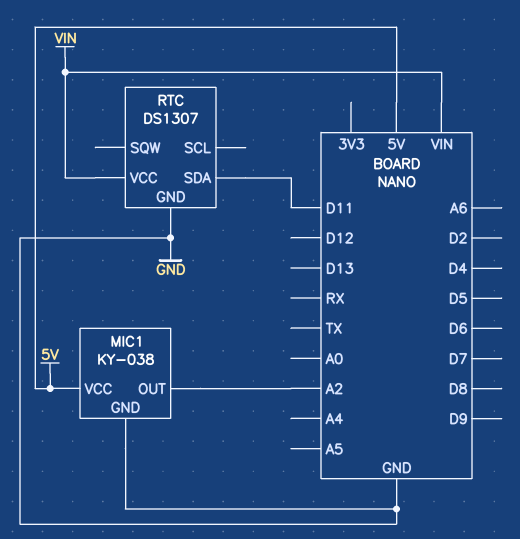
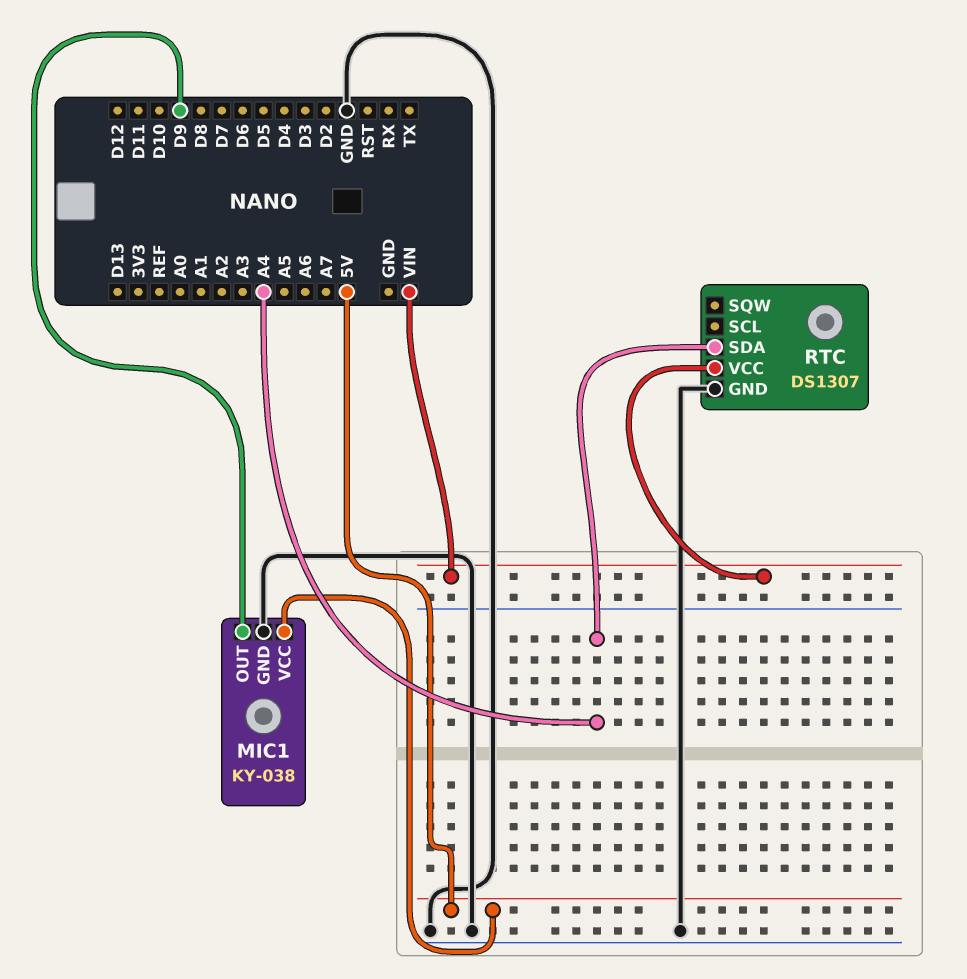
MIC1 pin OUT: A2 -> D9
RTC pin SDA: D11 -> A4

